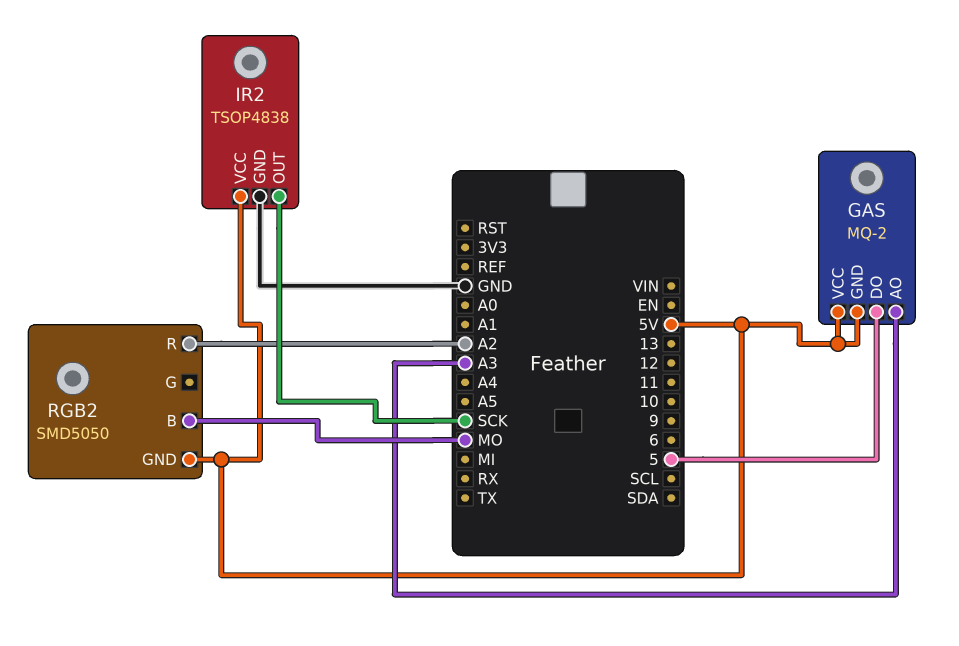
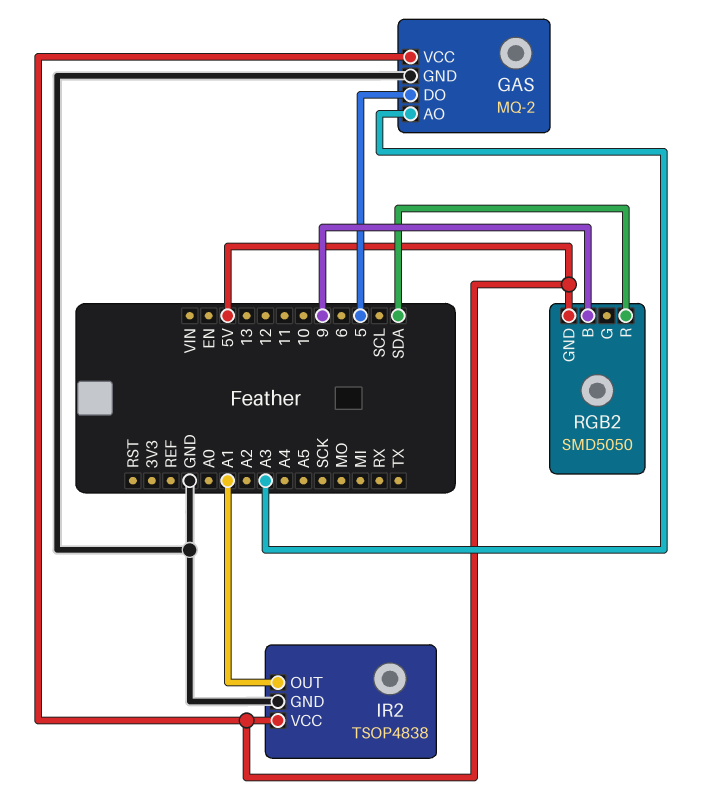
GAS pin GND: 5V -> GND
IR2 pin OUT: SCK -> A1
RGB2 pin B: MO -> 9
RGB2 pin R: A2 -> SDA

